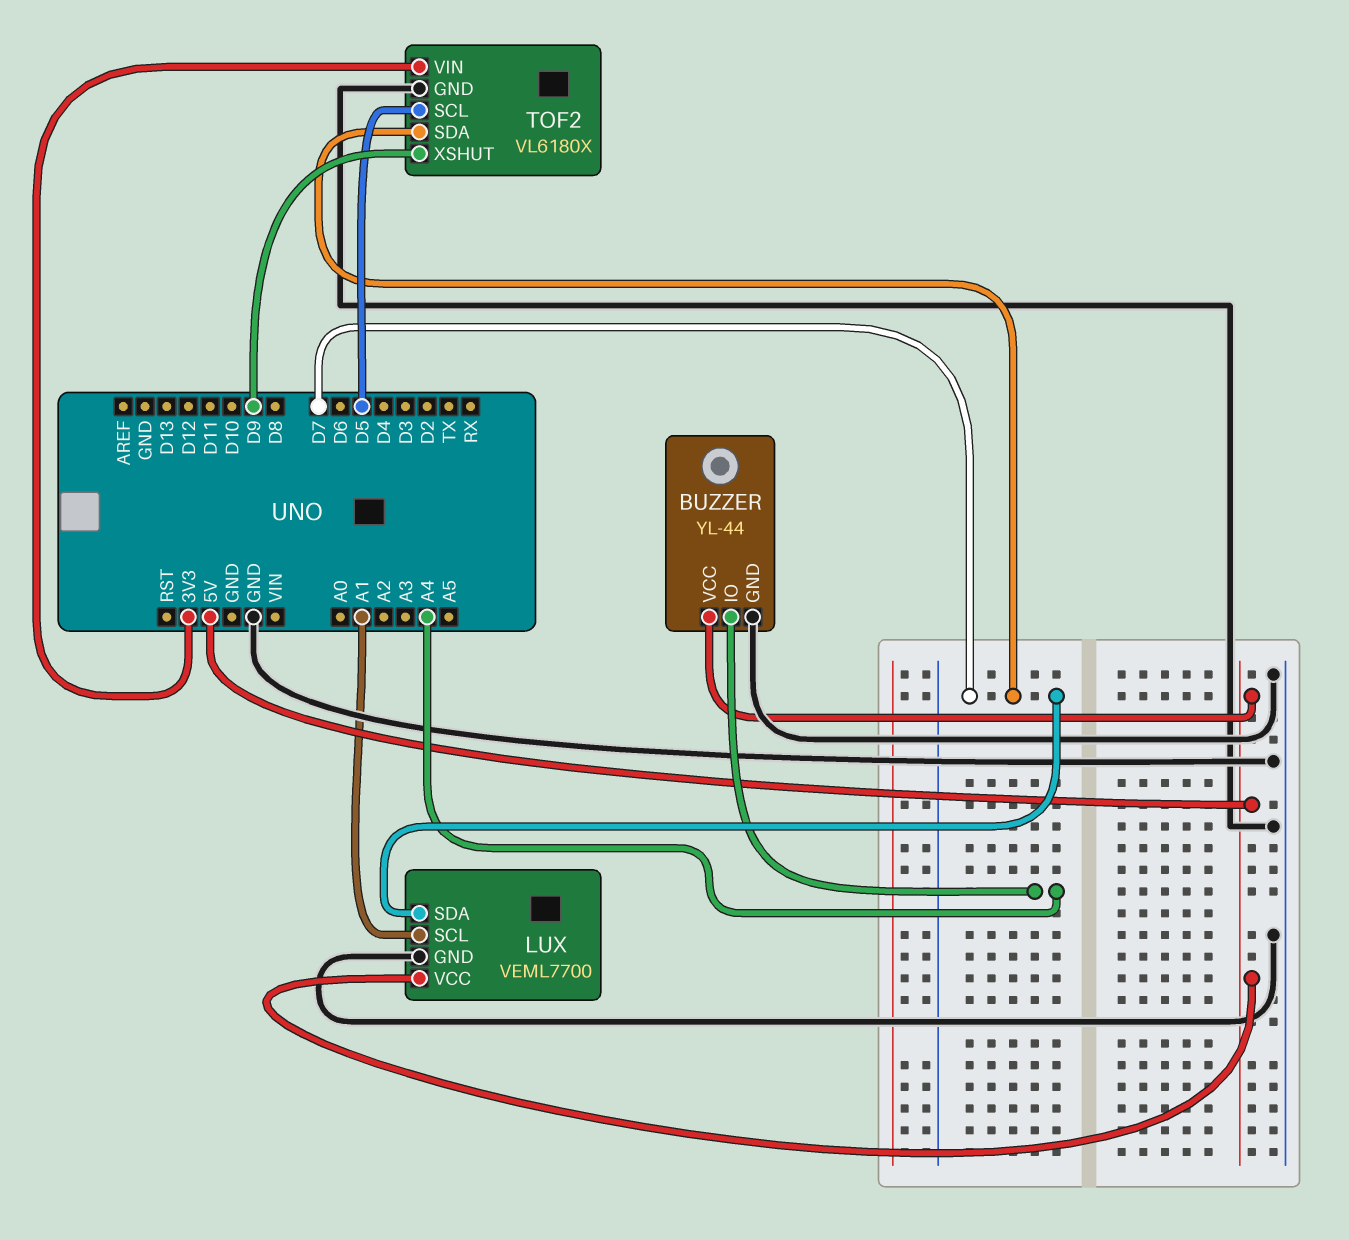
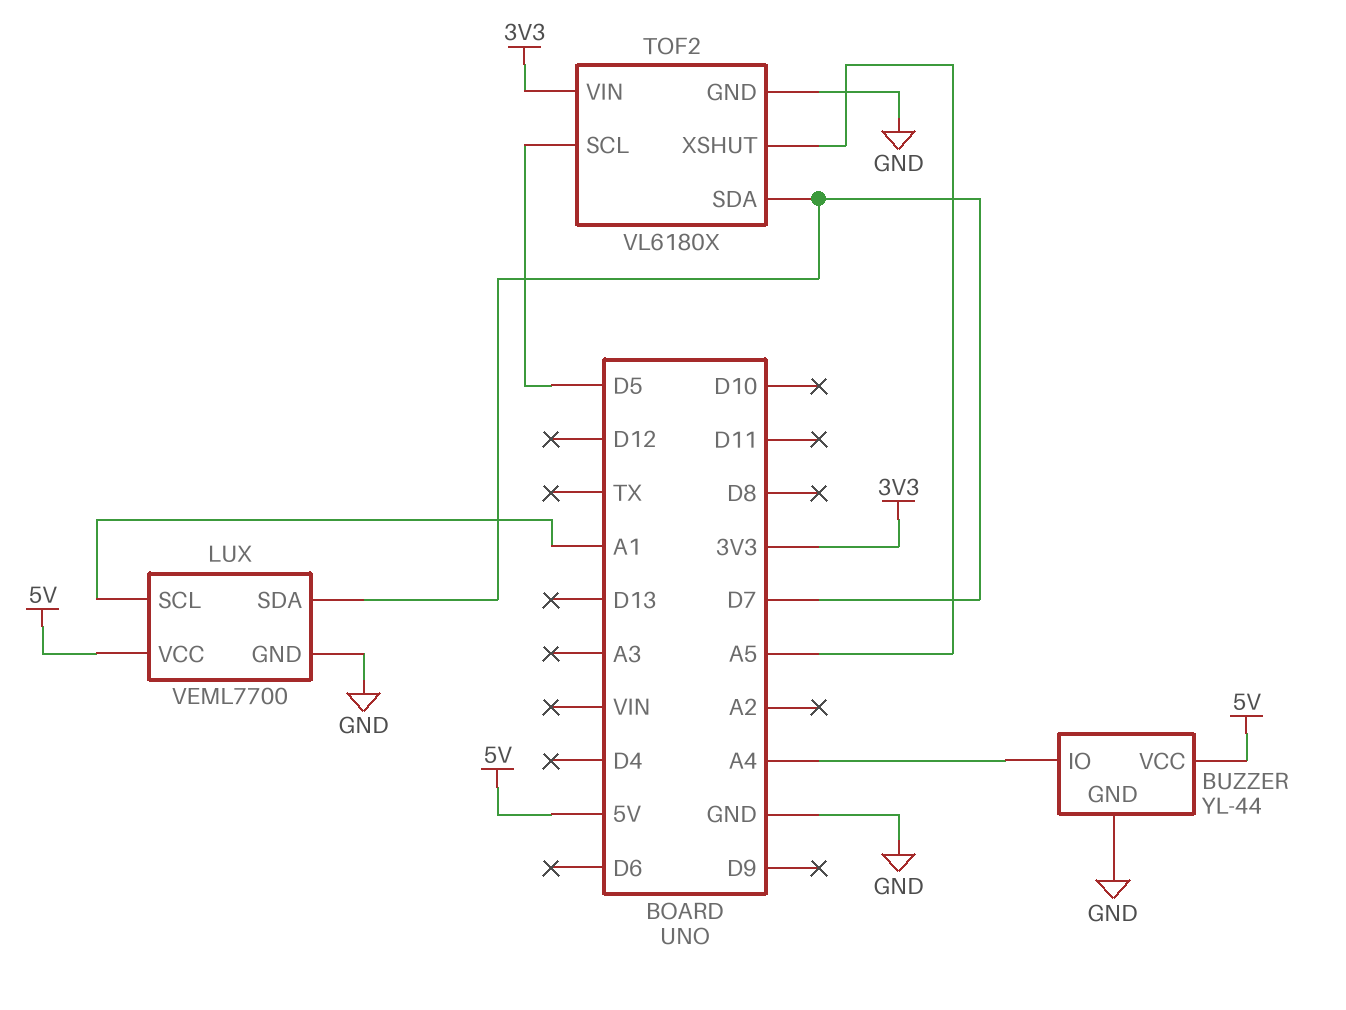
TOF2 pin XSHUT: D9 -> A5

